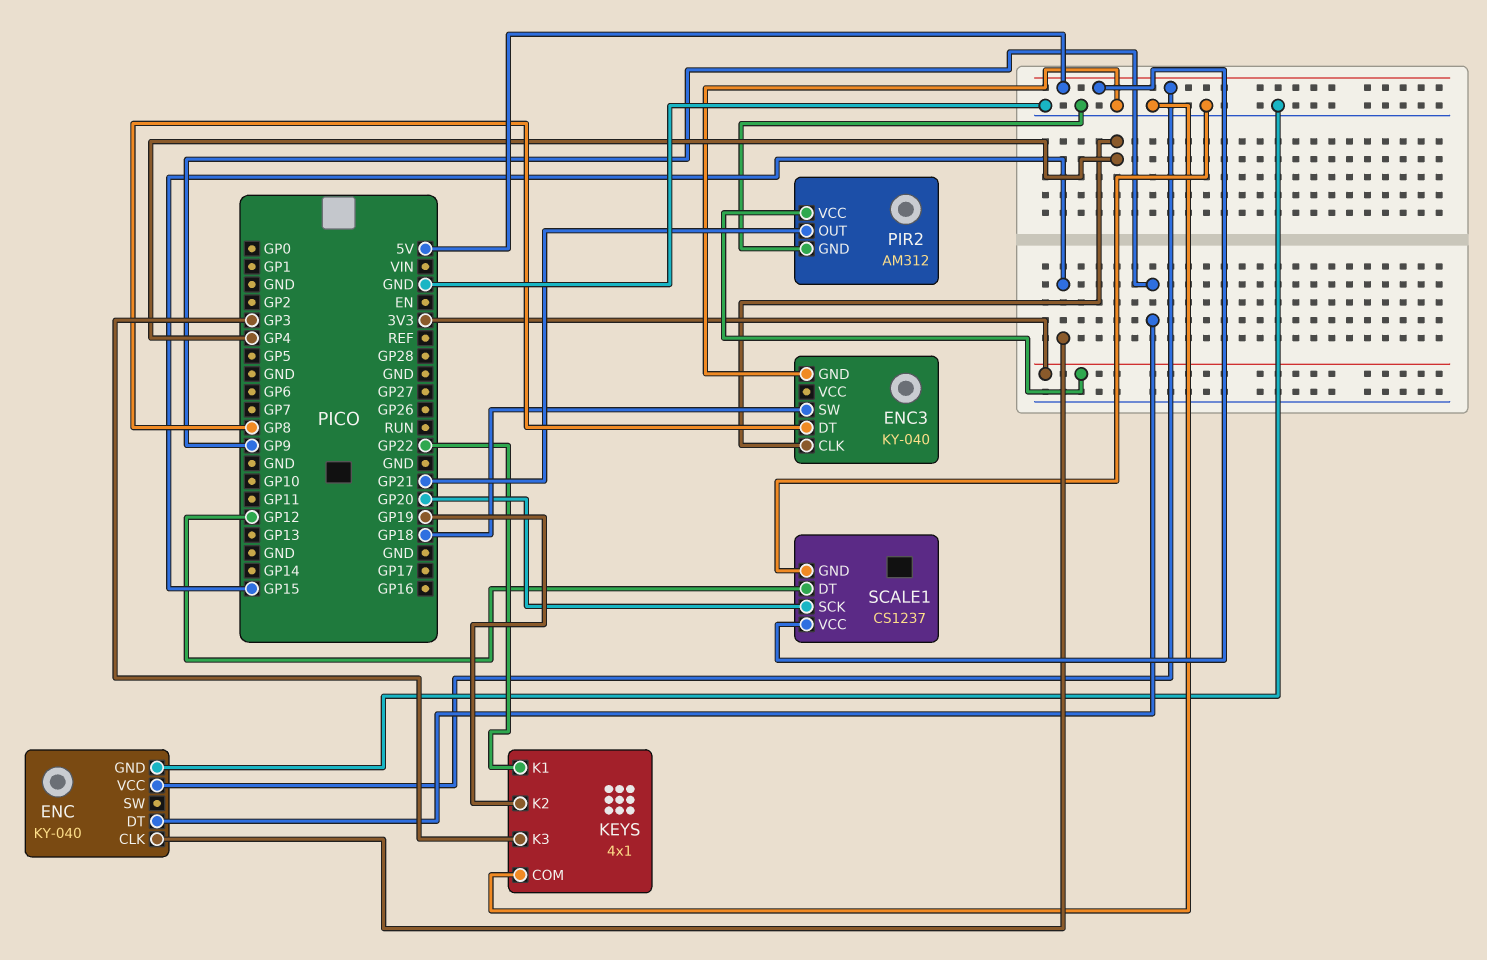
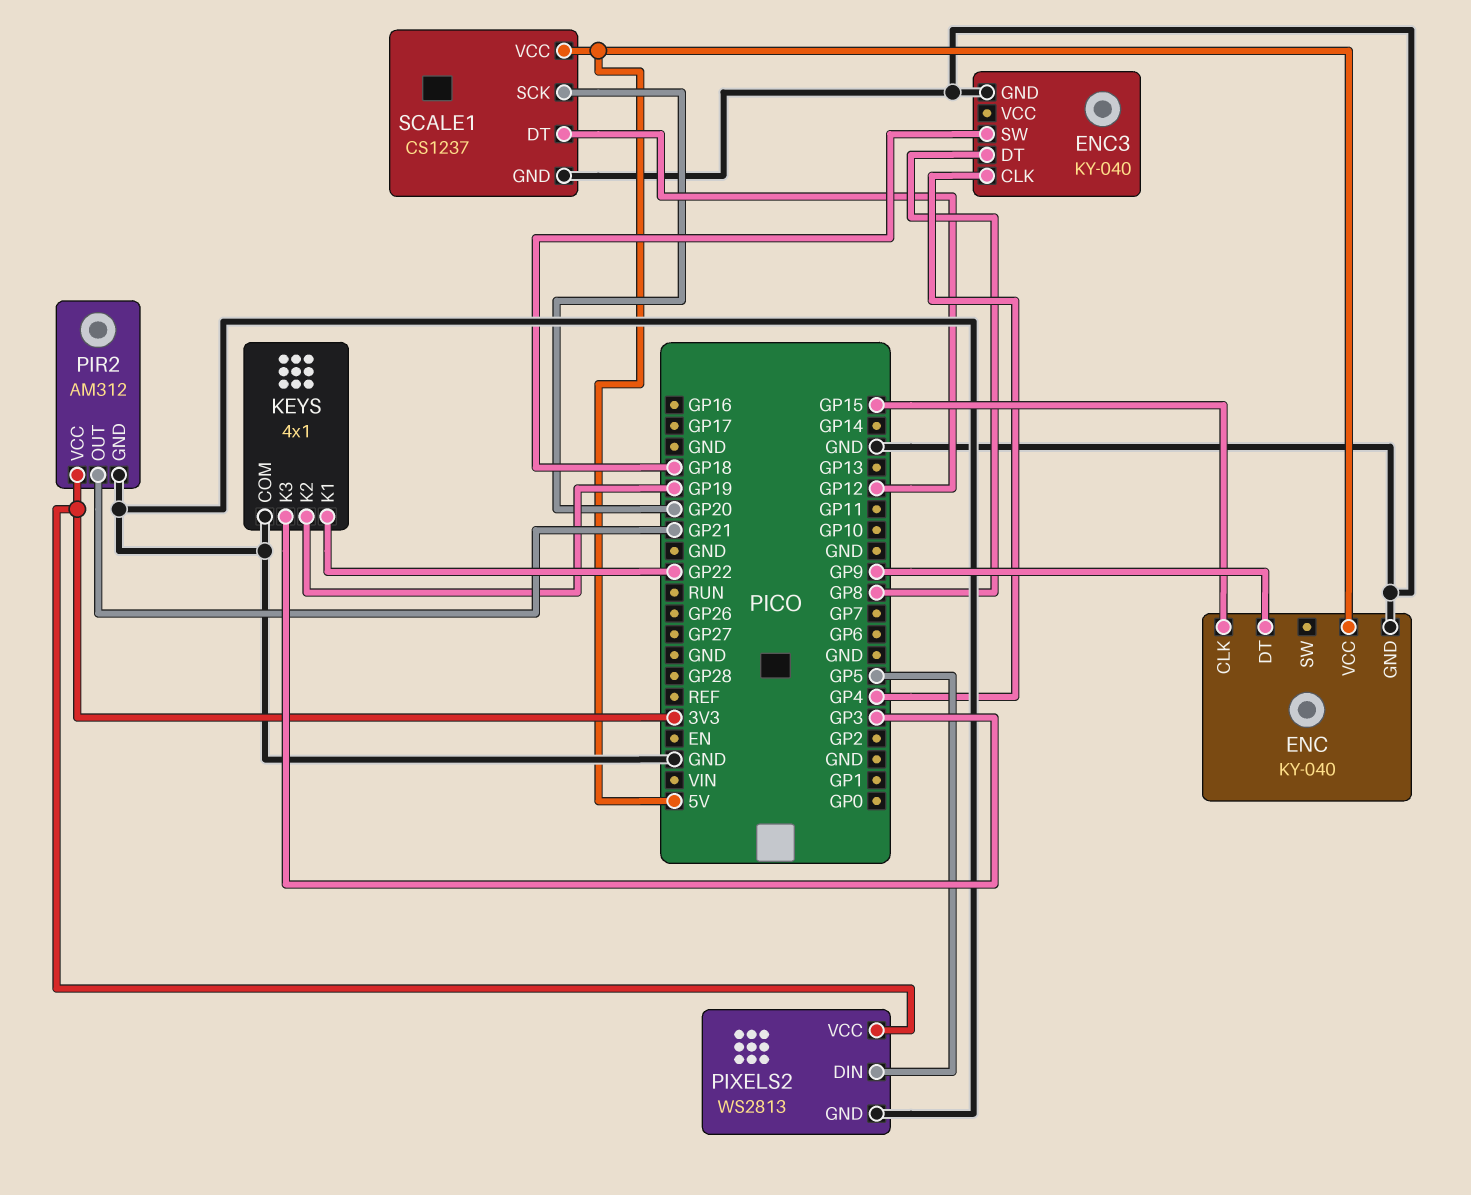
PIXELS2: none -> WS2813
PIXELS2 pin DIN: none -> GP5
PIXELS2 pin GND: none -> GND
PIXELS2 pin VCC: none -> 3V3

